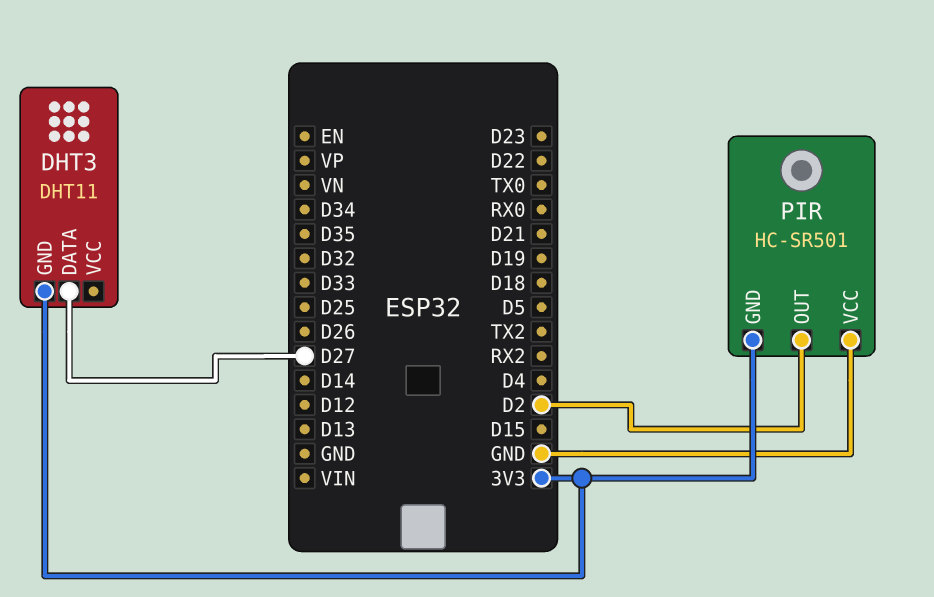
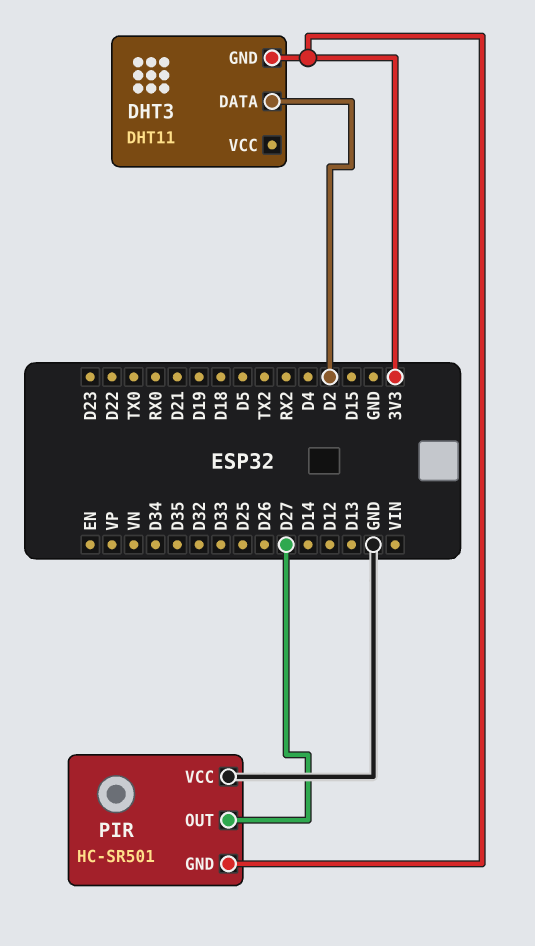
DHT3 pin DATA: D27 -> D2
PIR pin OUT: D2 -> D27

